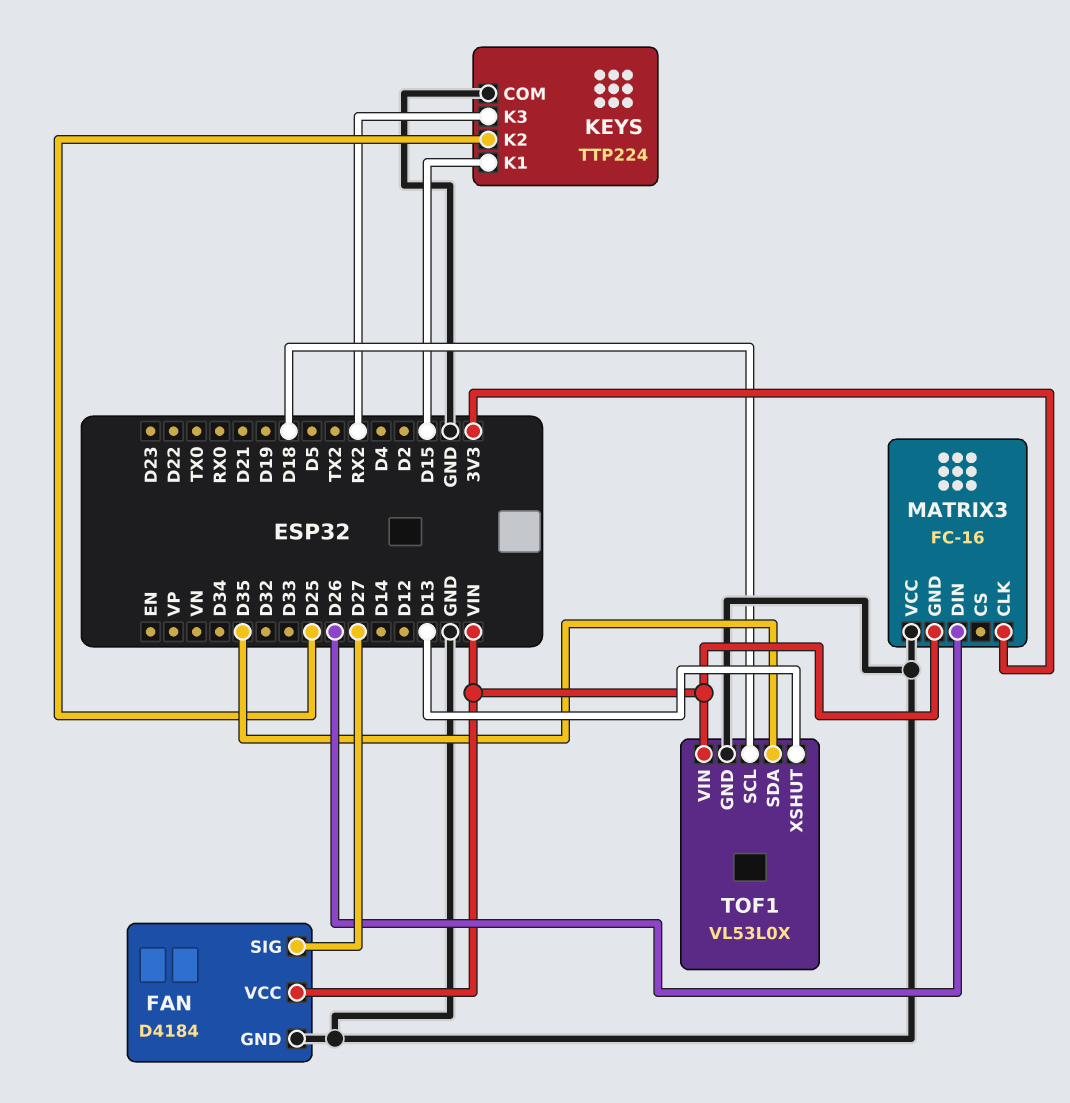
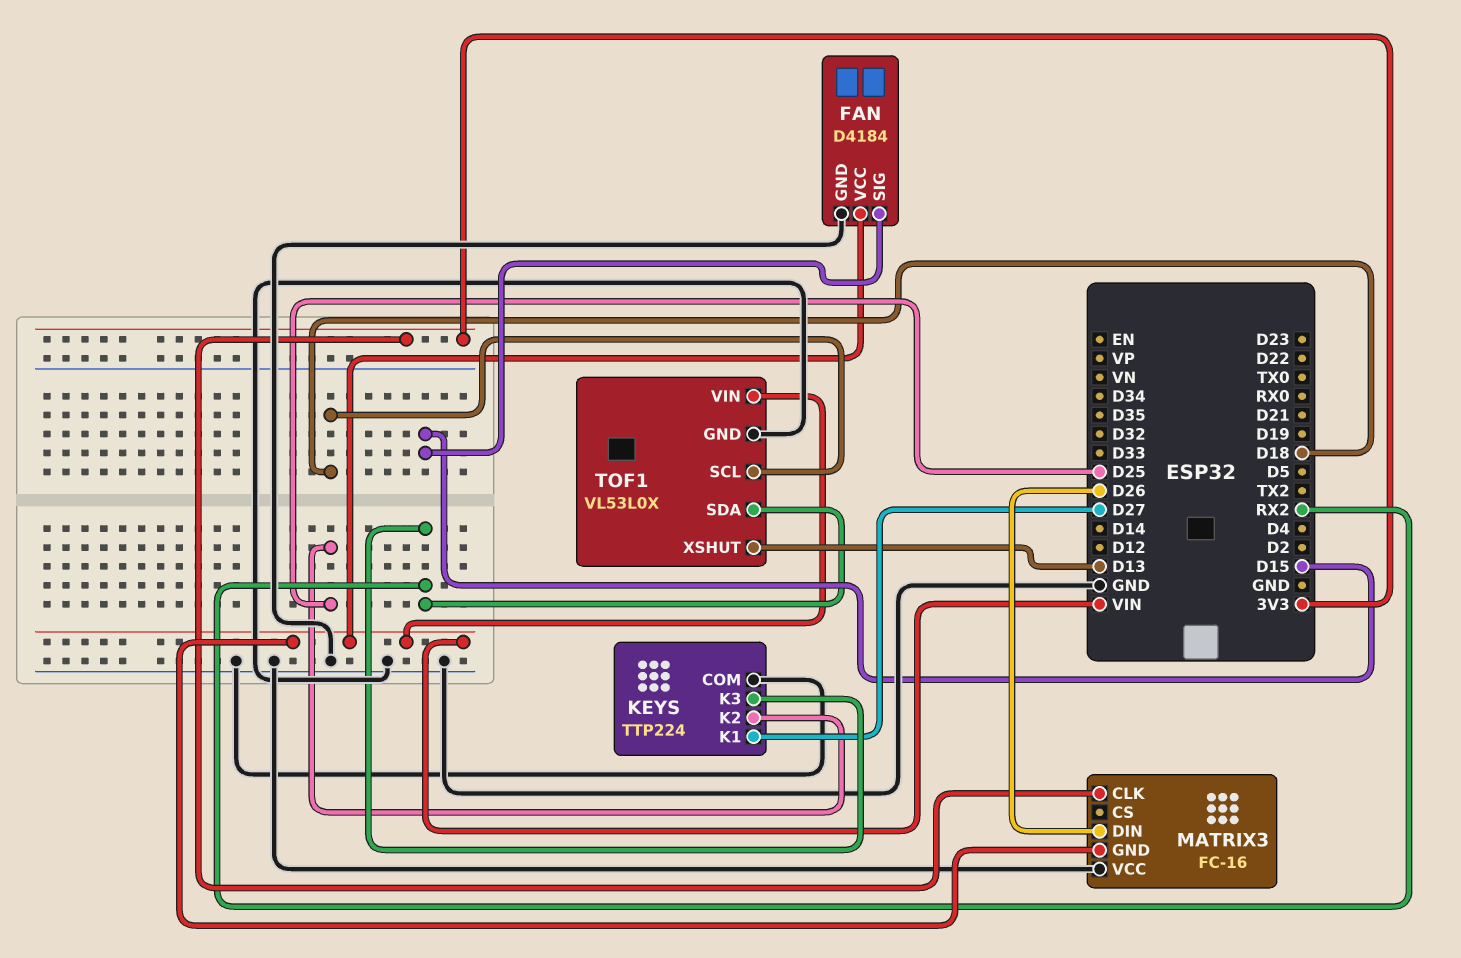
FAN pin SIG: D27 -> D15
KEYS pin K1: D15 -> D27
TOF1 pin SDA: D35 -> RX2

